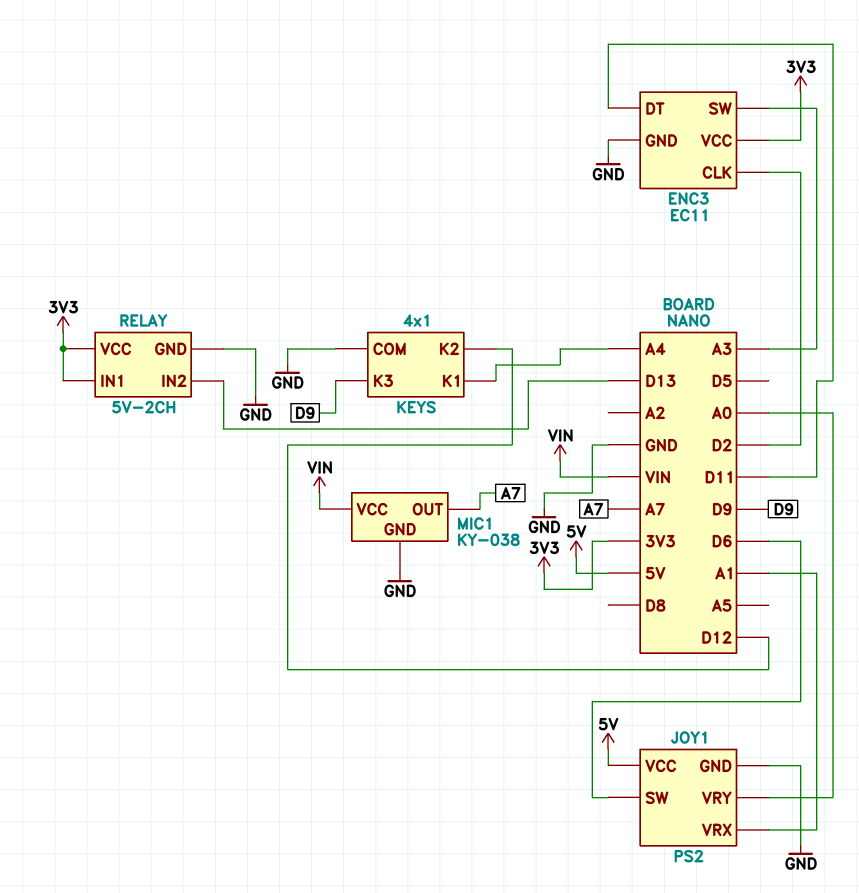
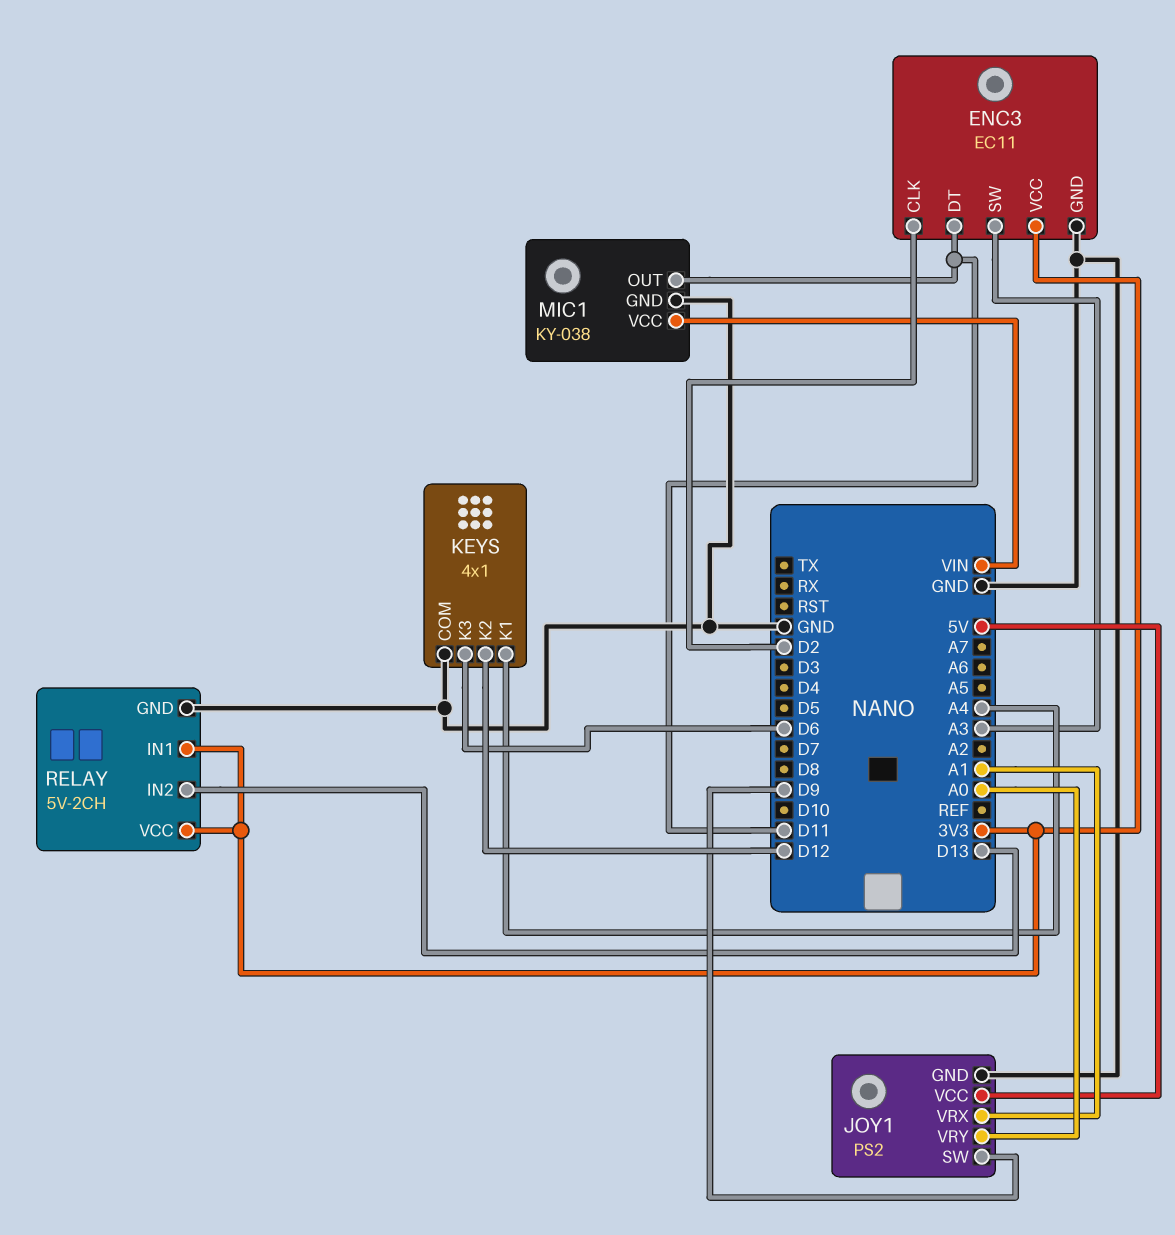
JOY1 pin SW: D6 -> D9
KEYS pin K3: D9 -> D6
MIC1 pin OUT: A7 -> D11

